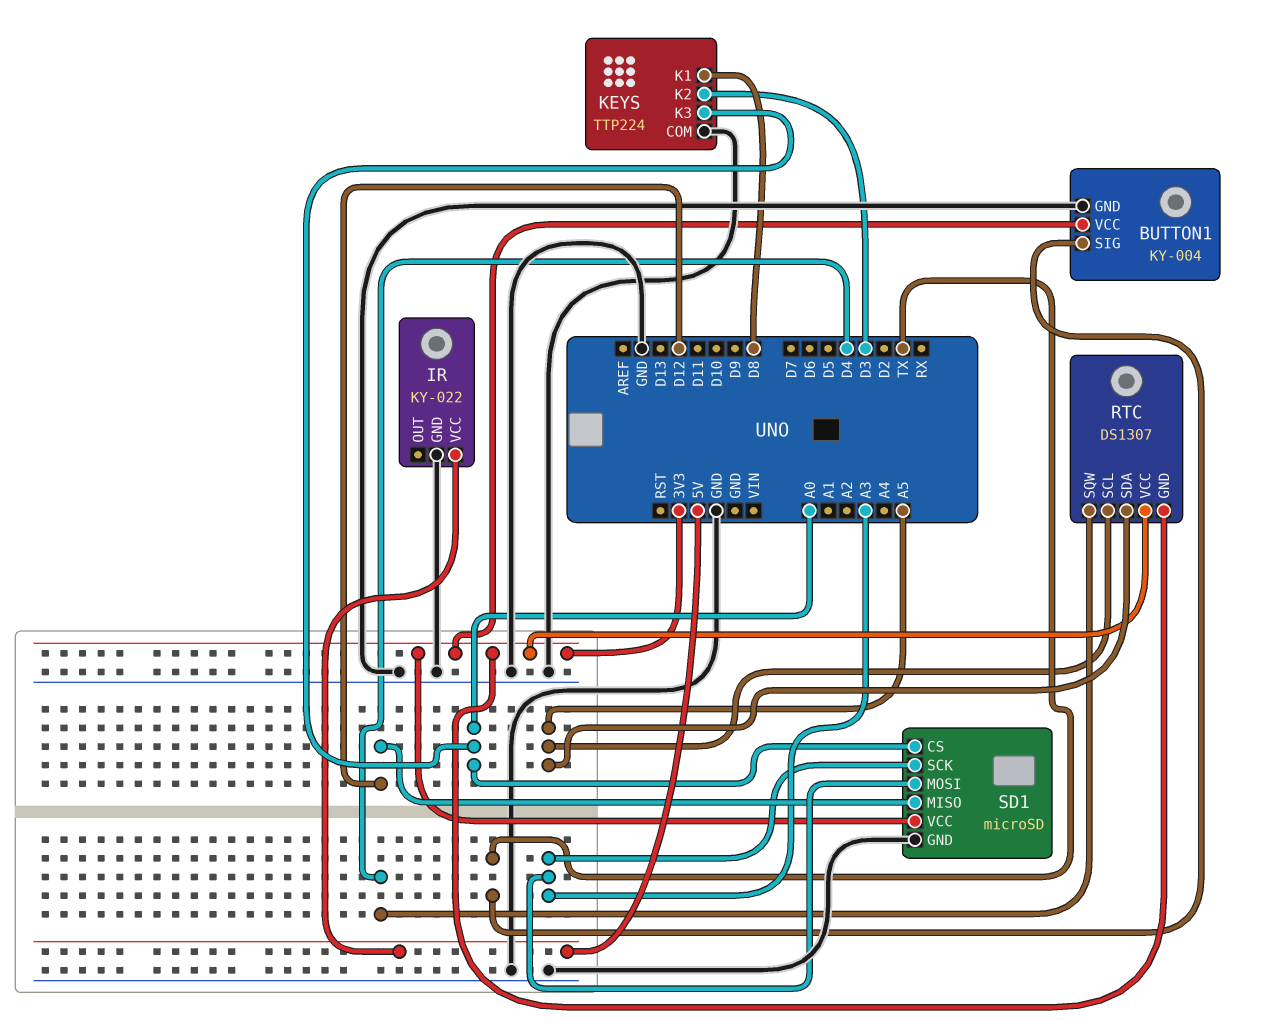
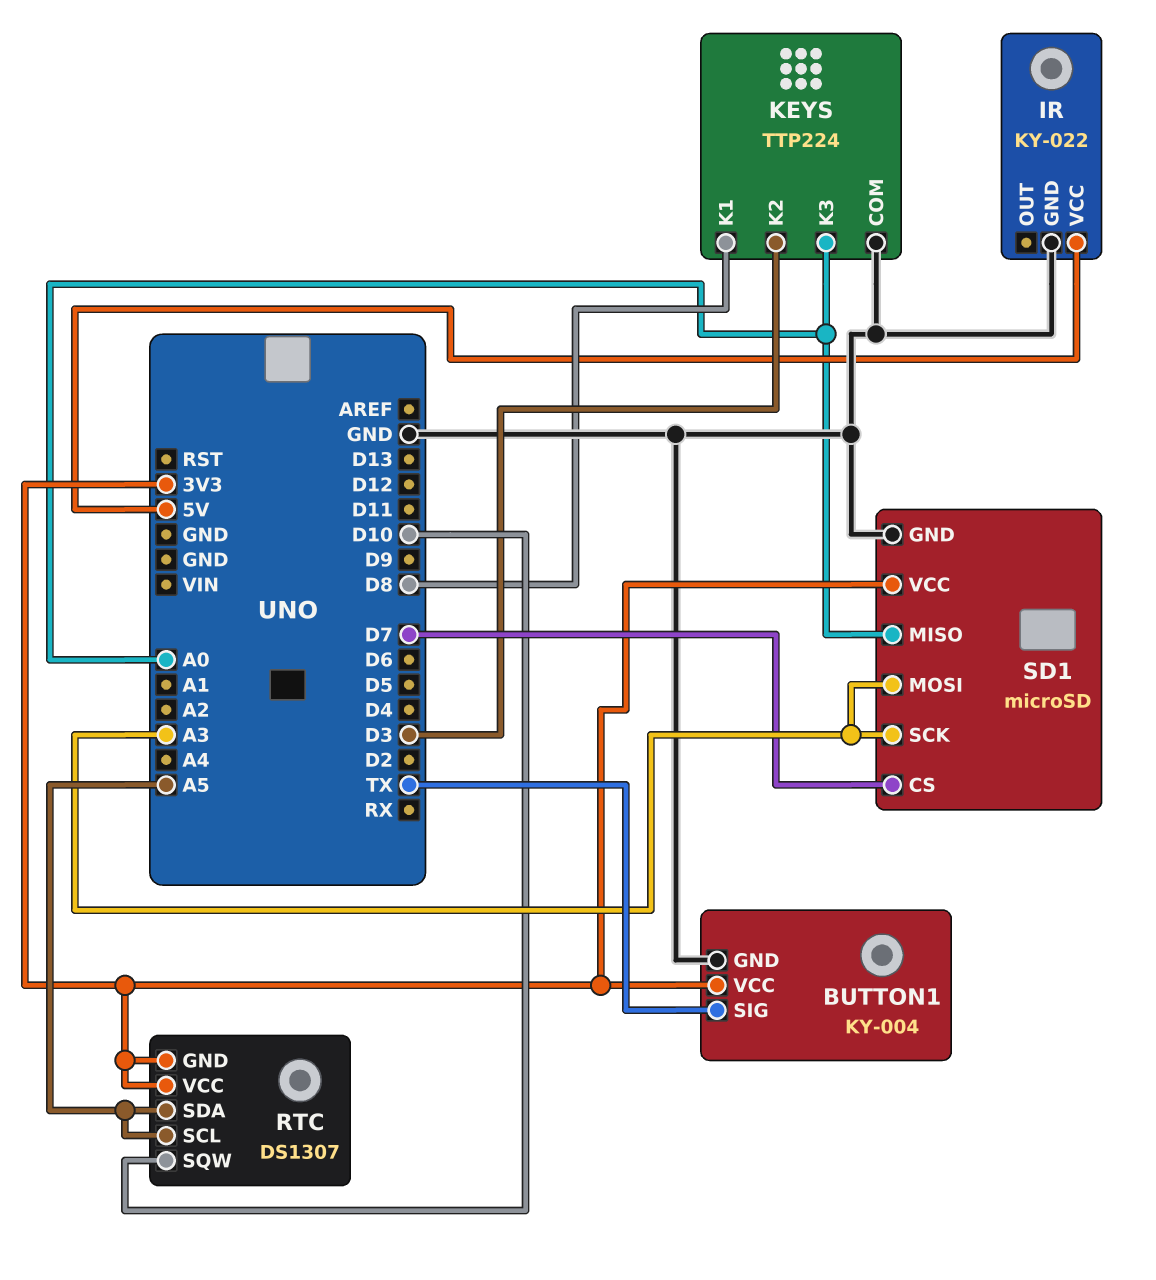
RTC pin SQW: D4 -> D10
SD1 pin CS: A0 -> D7
SD1 pin MISO: D12 -> A0

